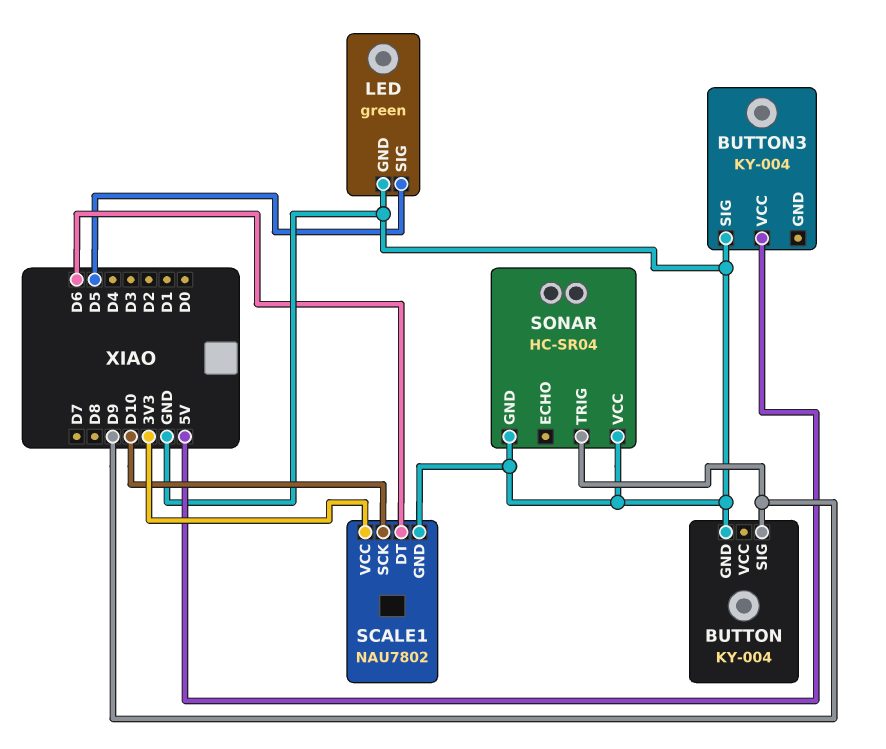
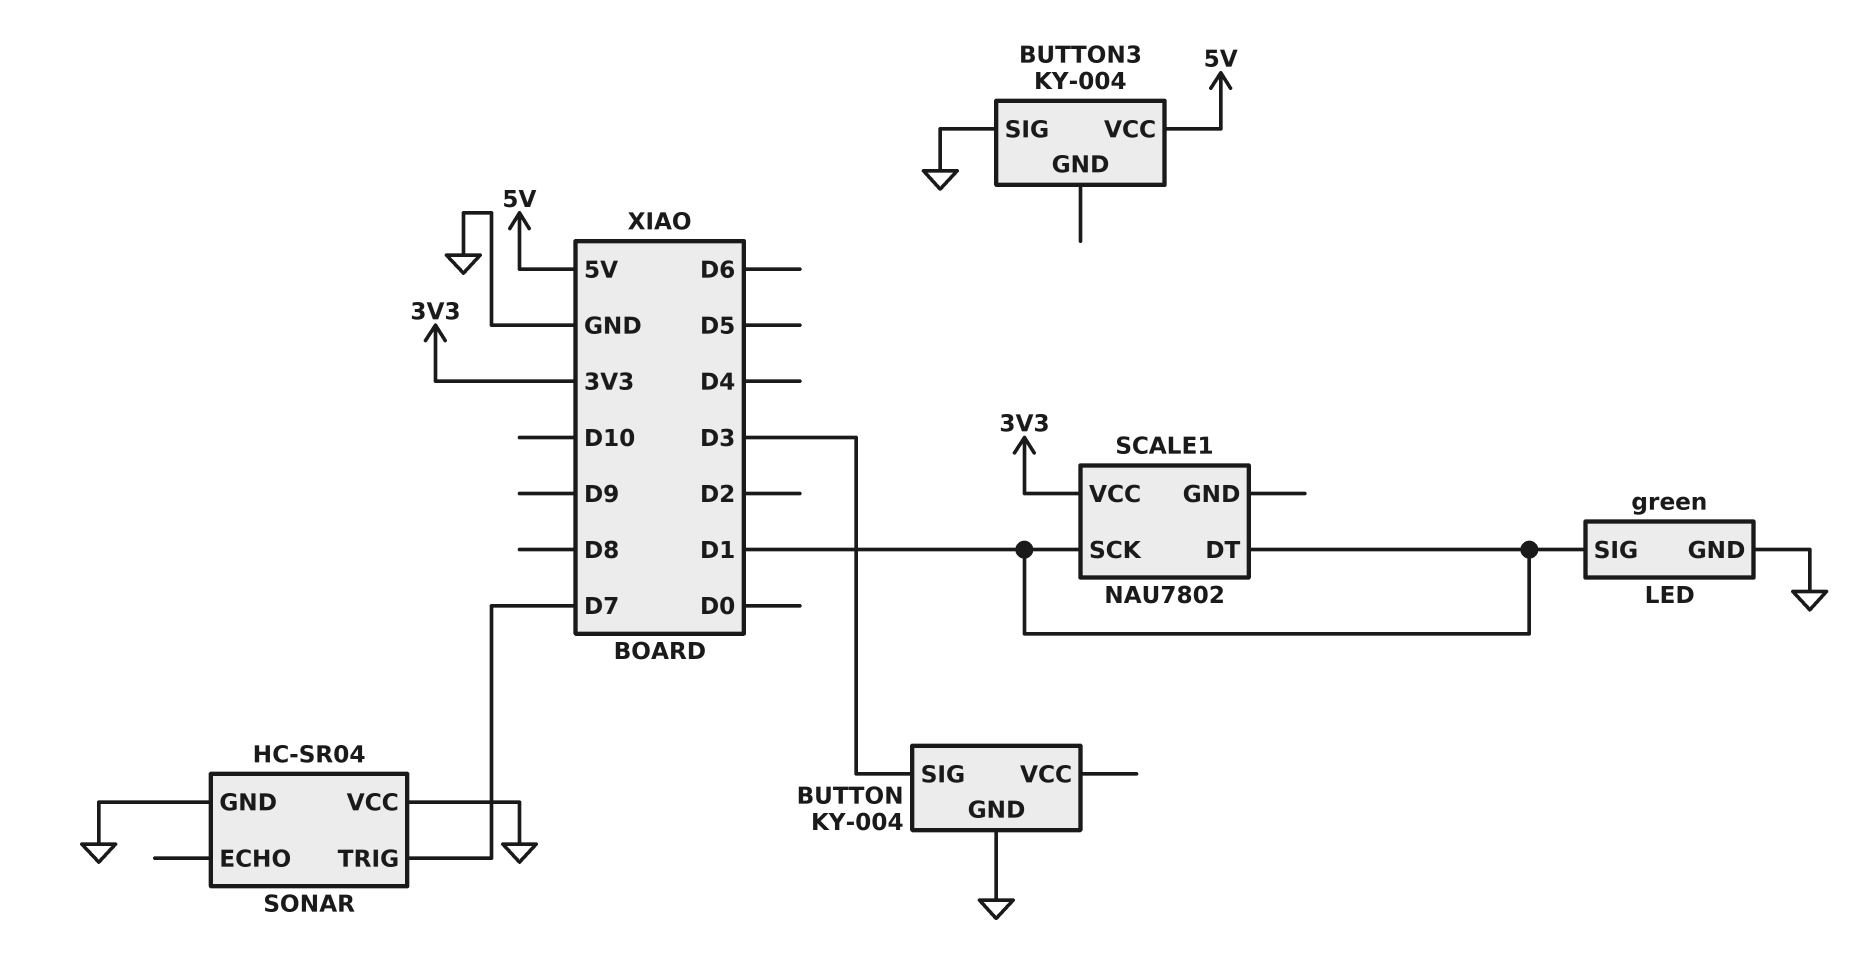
BUTTON pin SIG: D9 -> D3
LED pin SIG: D5 -> D1
SCALE1 pin DT: D6 -> D1
SCALE1 pin GND: GND -> none
SCALE1 pin SCK: D10 -> D1
SONAR pin TRIG: D9 -> D7

